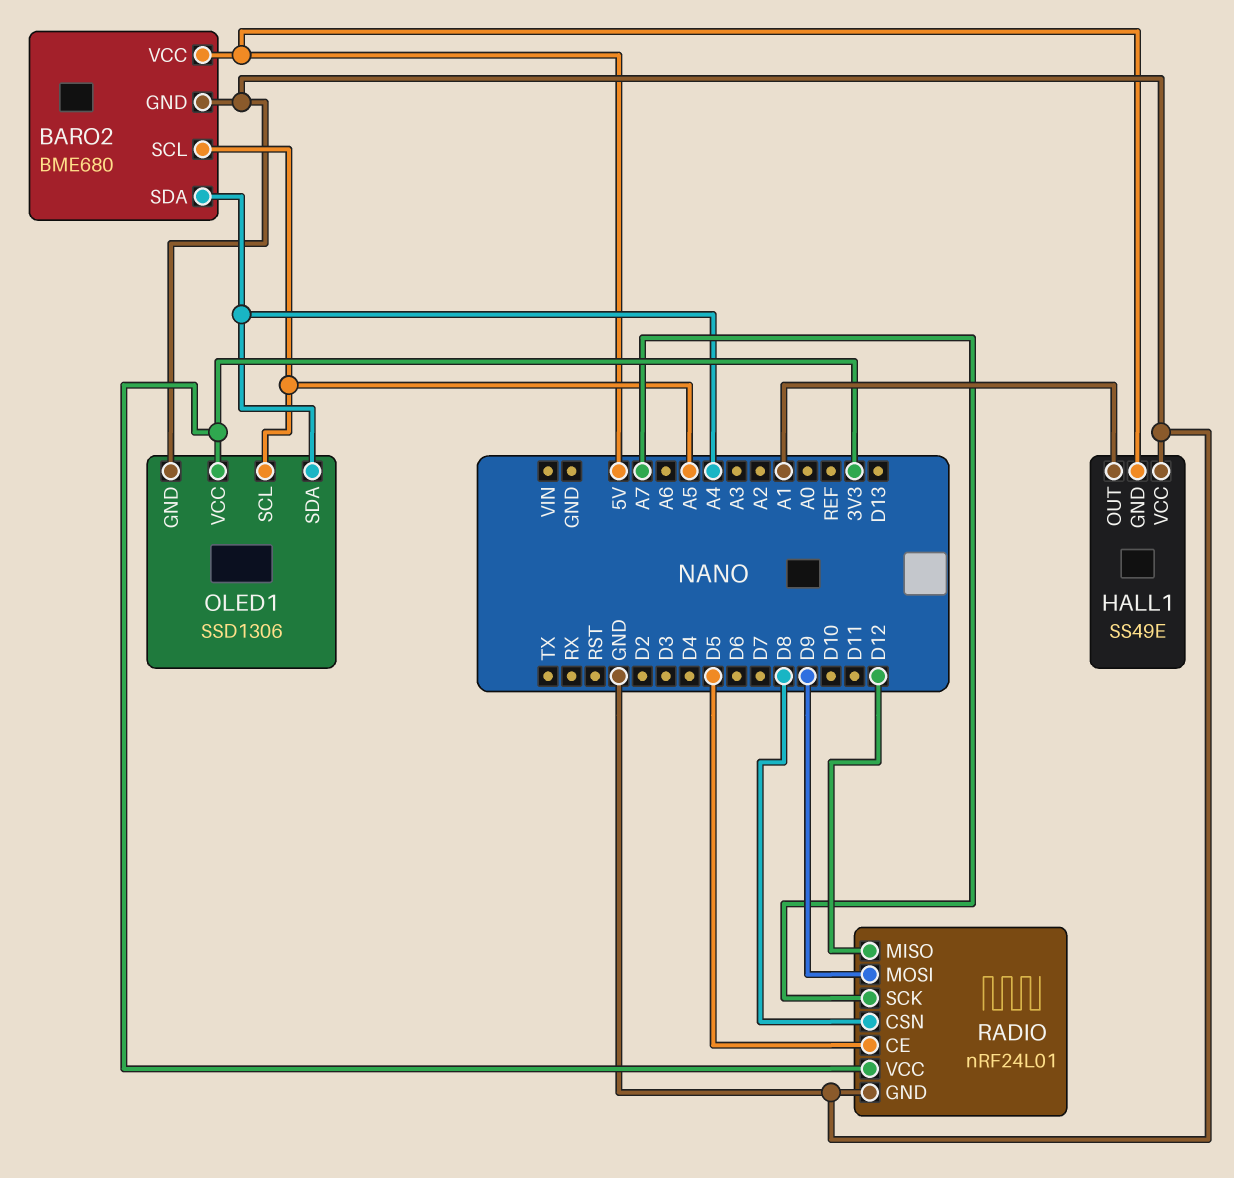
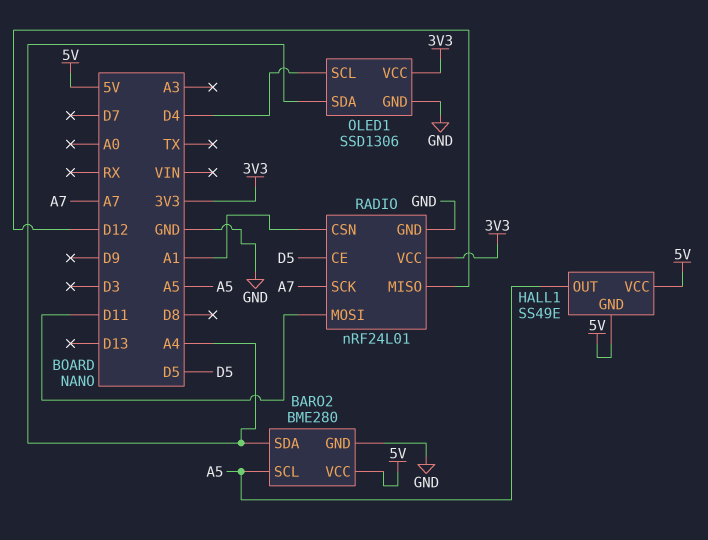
BARO2: BME680 -> BME280
HALL1 pin OUT: A1 -> A5
HALL1 pin VCC: GND -> 5V
OLED1 pin SCL: A5 -> D4
RADIO pin CSN: D8 -> A1
RADIO pin MOSI: D9 -> D11

